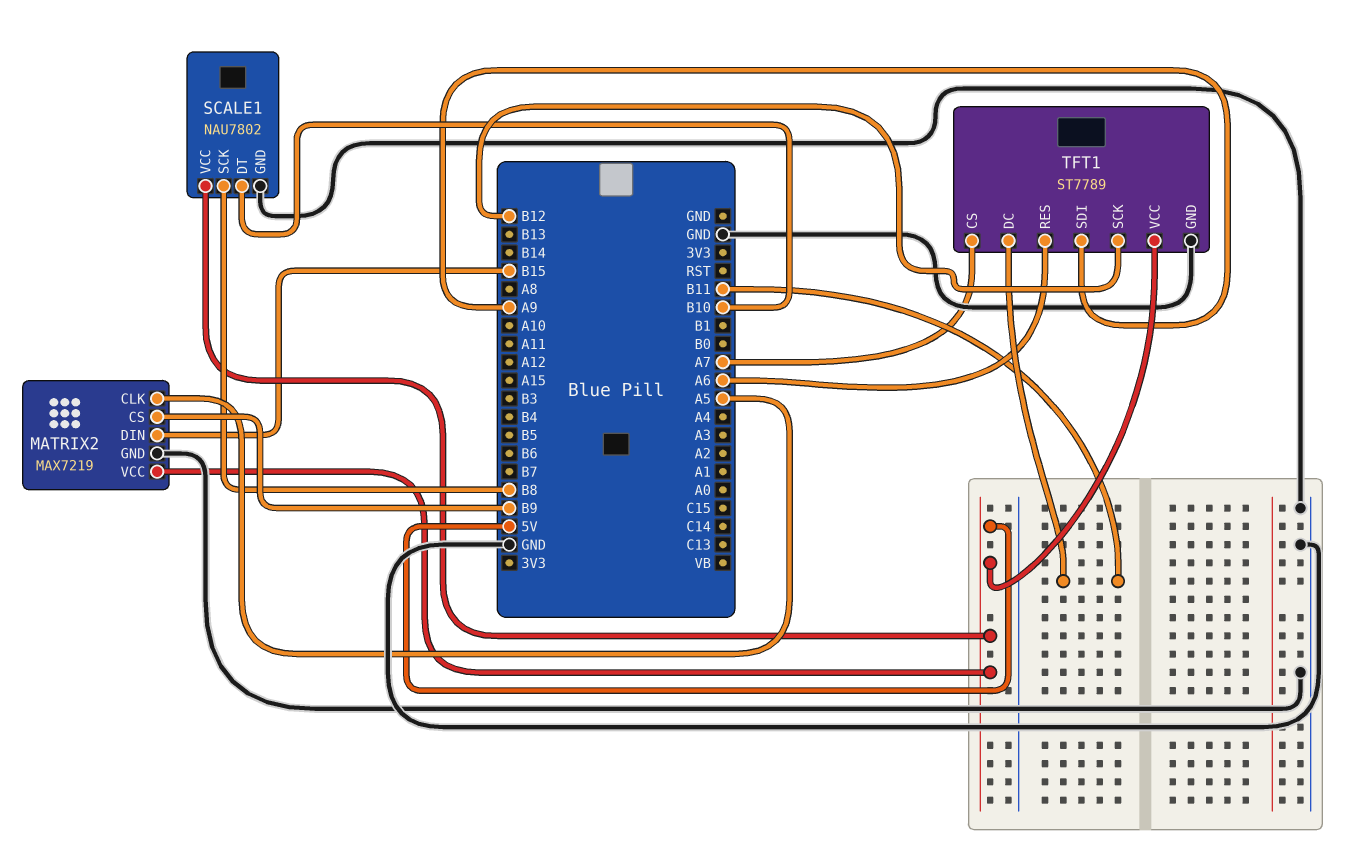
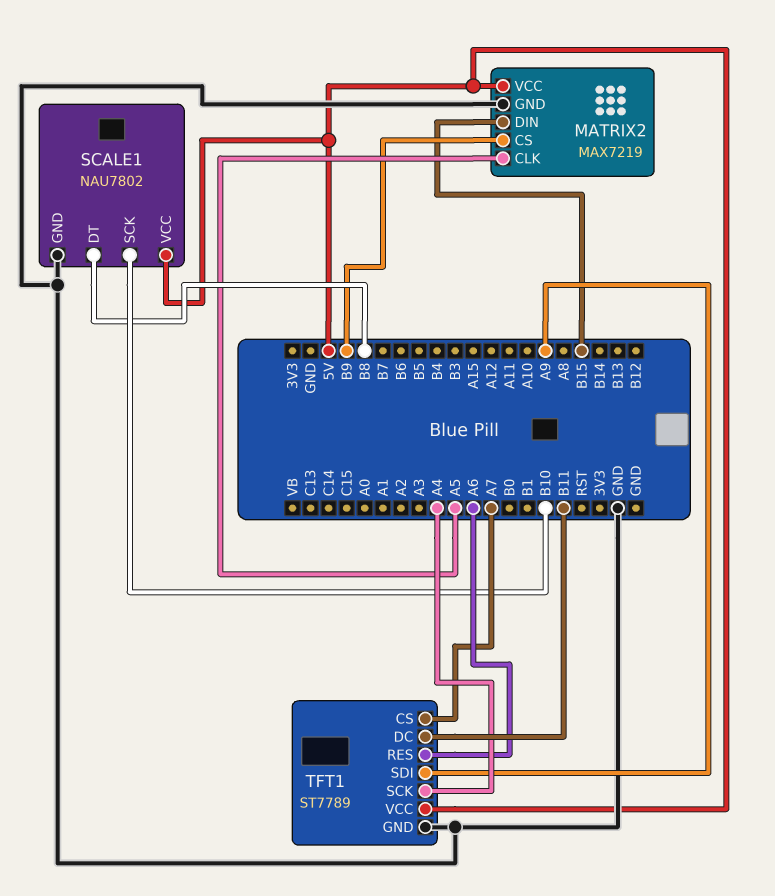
SCALE1 pin DT: B10 -> B8
SCALE1 pin SCK: B8 -> B10
TFT1 pin SCK: B12 -> A4

